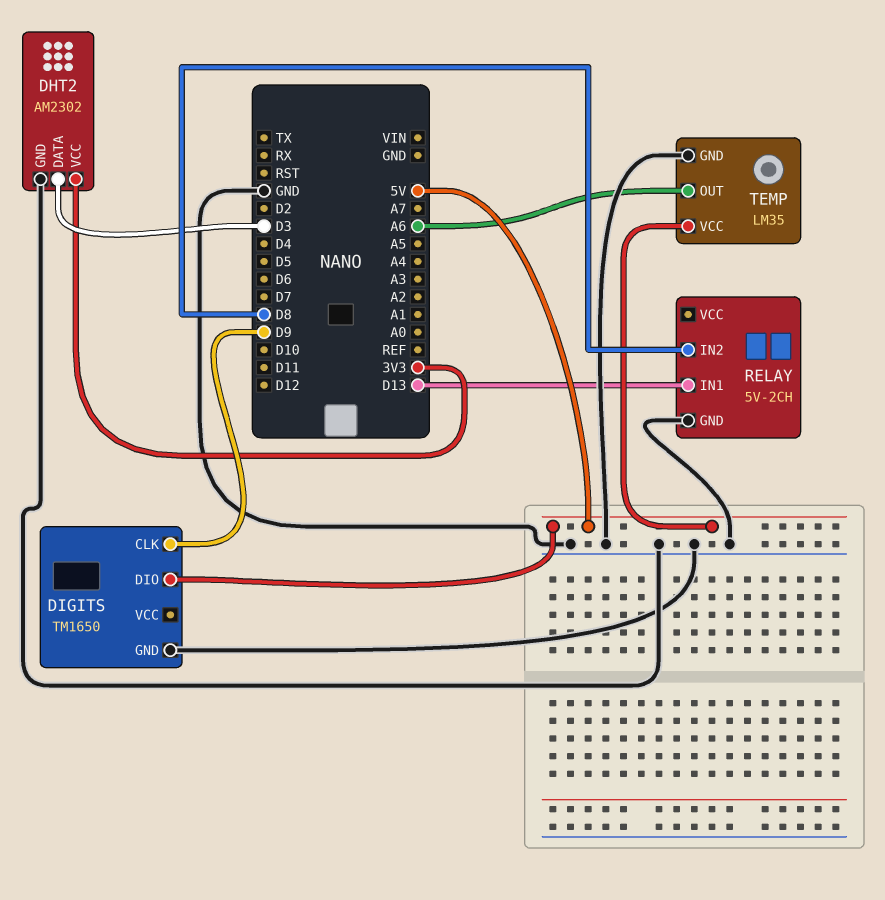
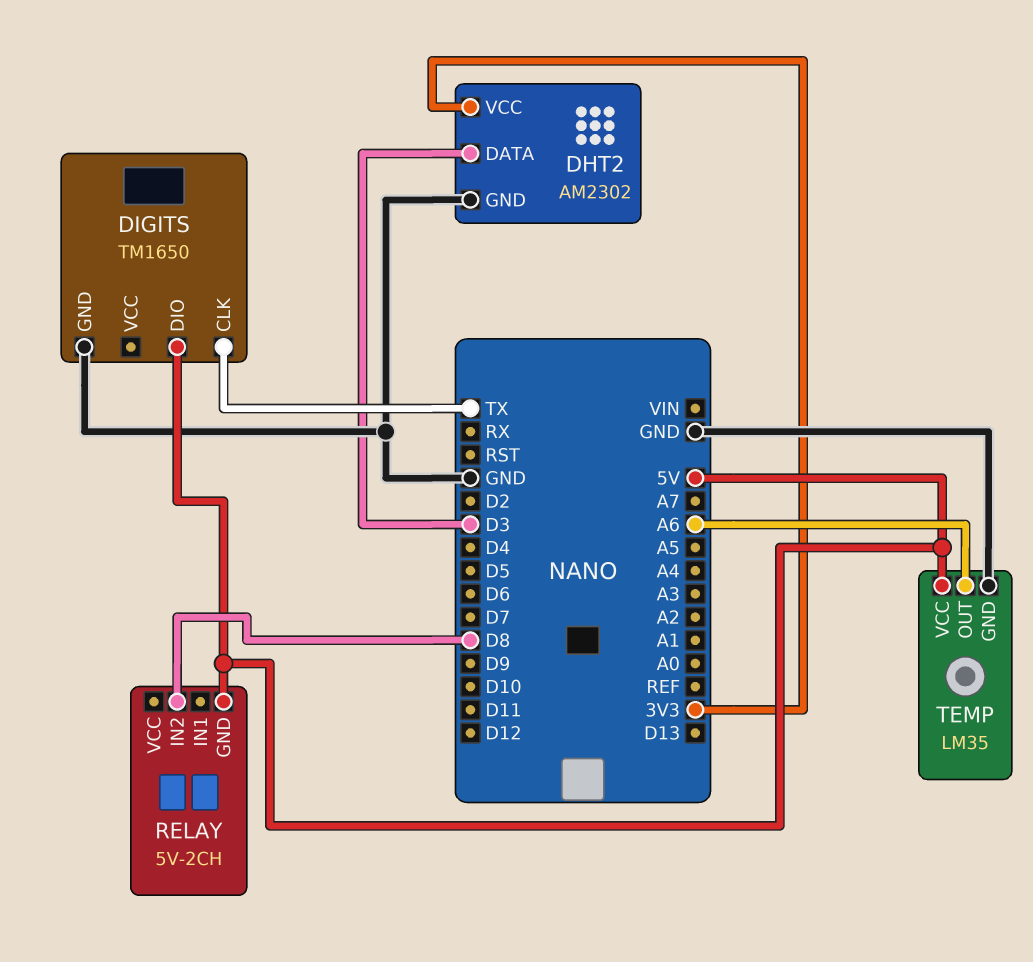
DIGITS pin CLK: D9 -> TX
RELAY pin GND: GND -> 5V
RELAY pin IN1: D13 -> none

